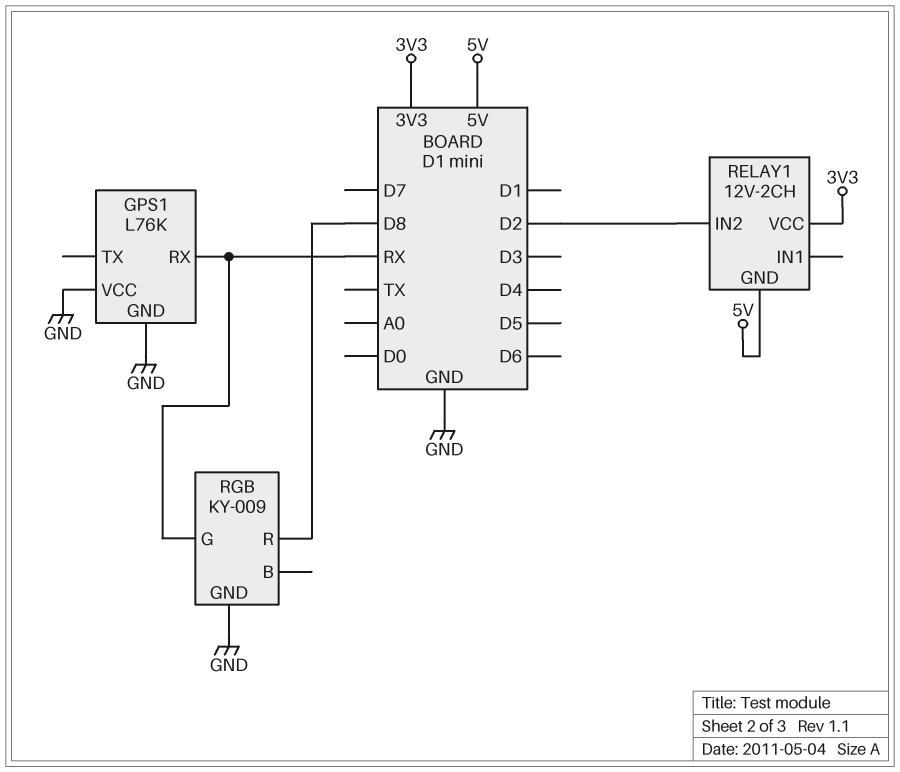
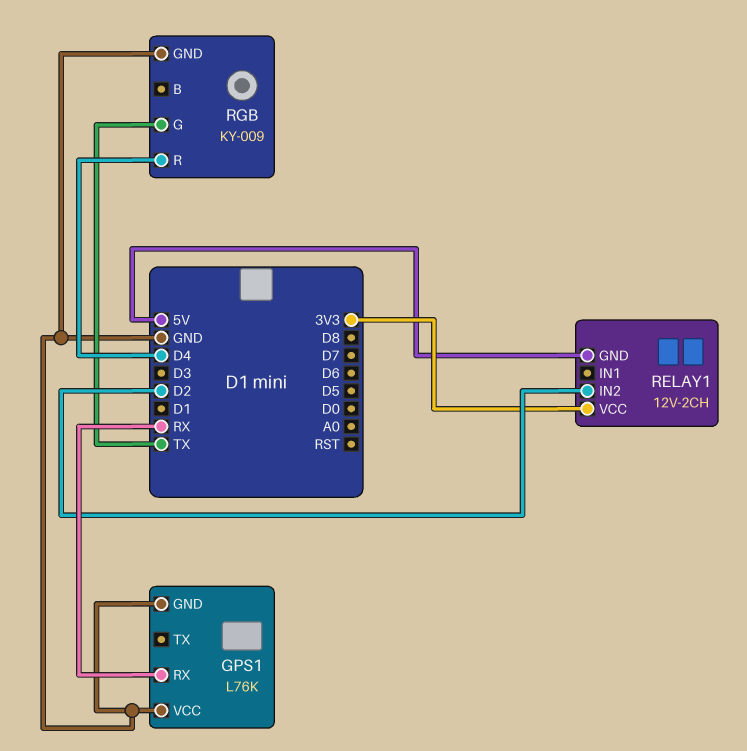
RGB pin G: RX -> TX
RGB pin R: D8 -> D4

